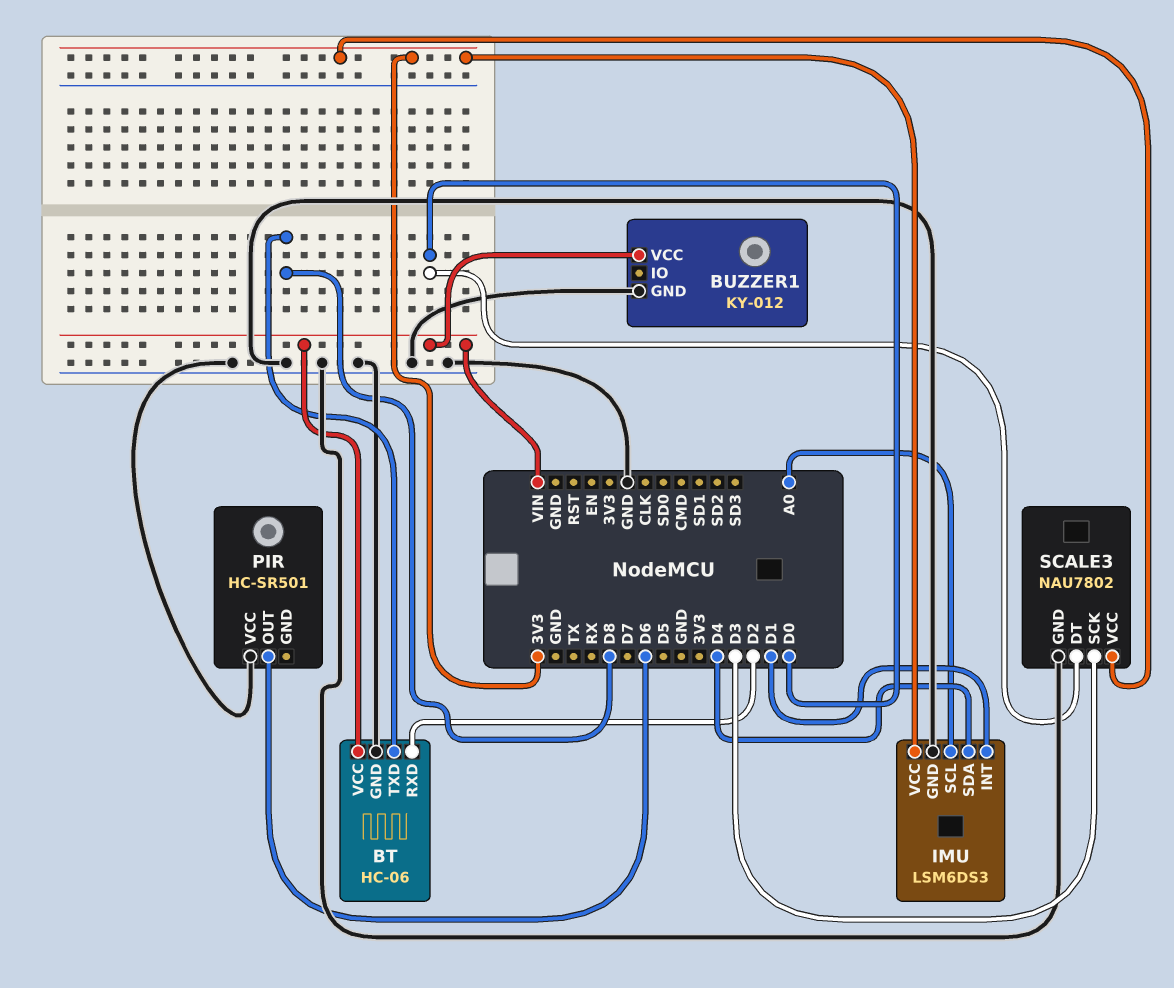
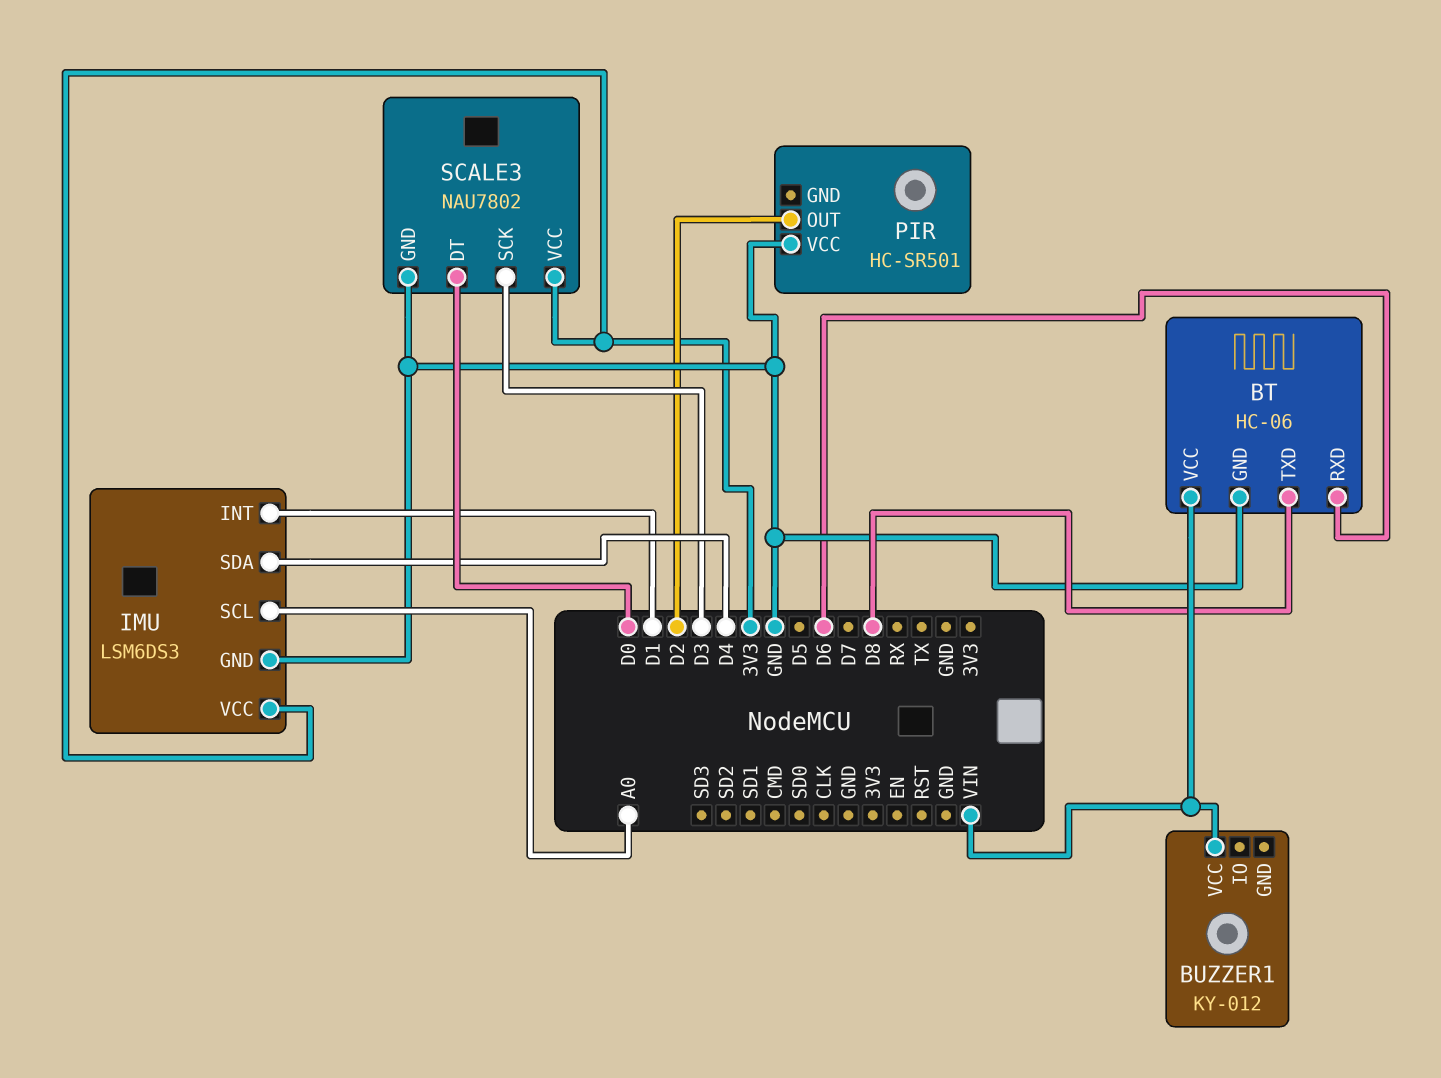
BT pin RXD: D2 -> D6
BUZZER1 pin GND: GND -> none
PIR pin OUT: D6 -> D2

